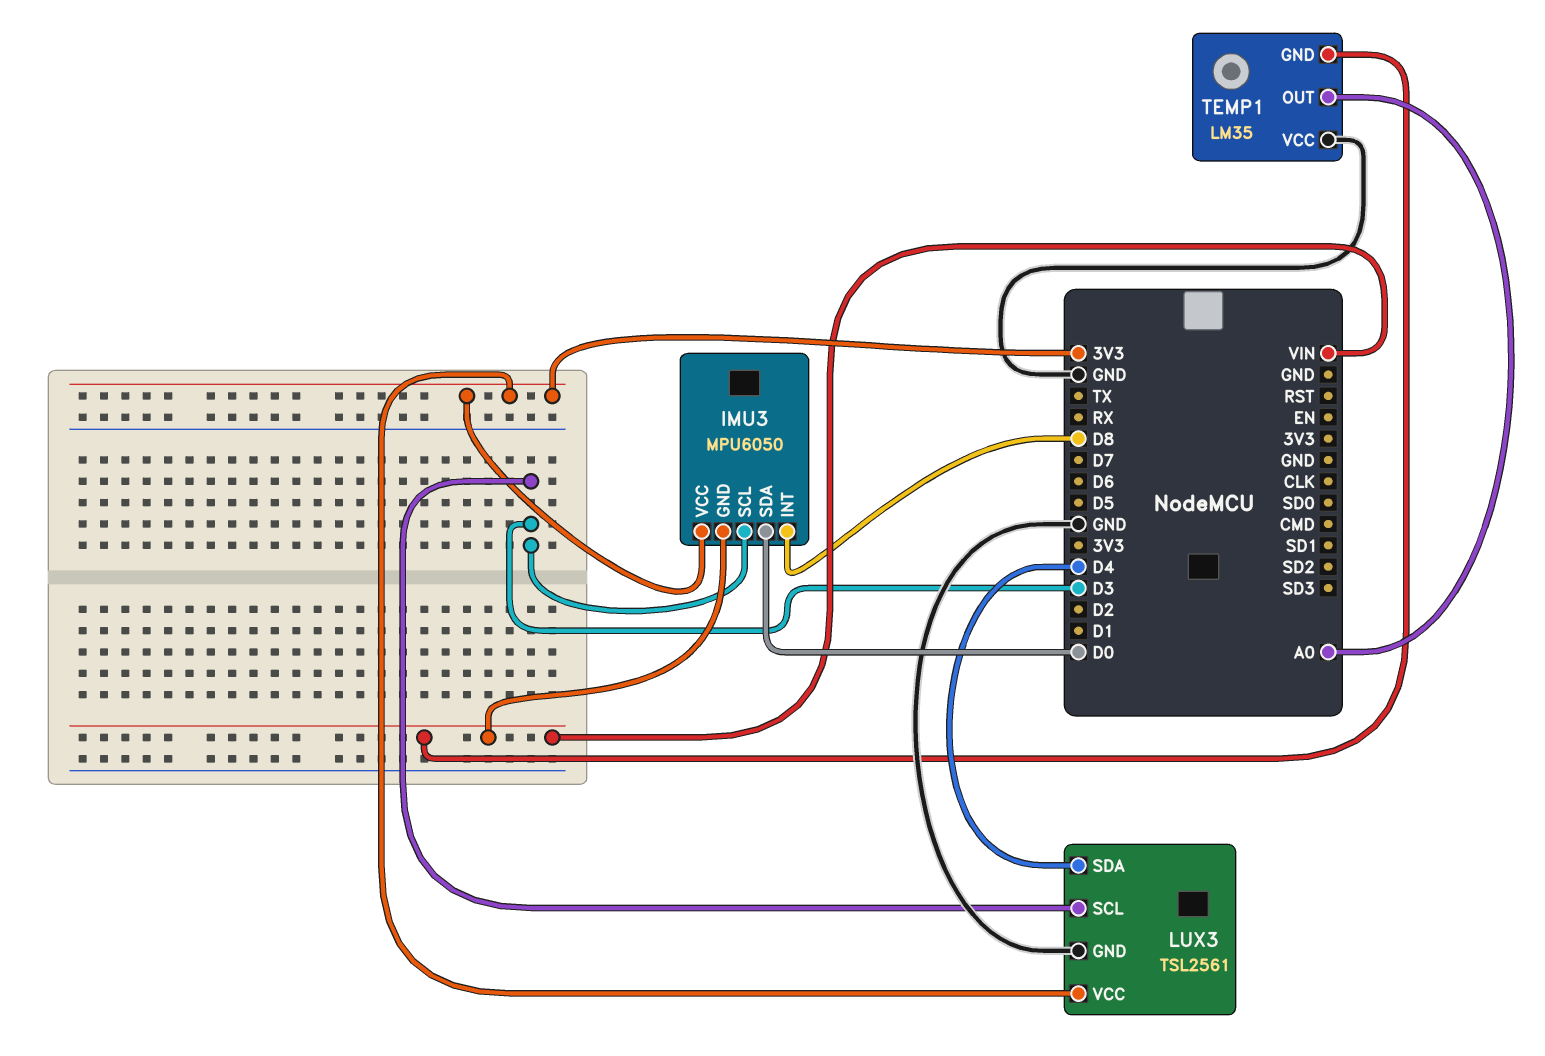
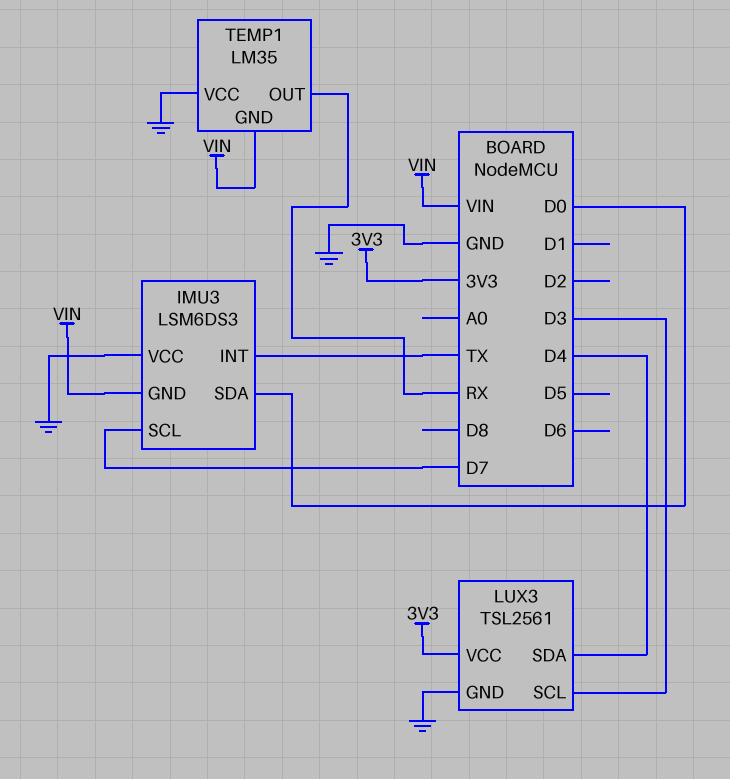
IMU3: MPU6050 -> LSM6DS3
IMU3 pin INT: D8 -> TX
IMU3 pin SCL: D3 -> D7
IMU3 pin VCC: 3V3 -> GND
TEMP1 pin OUT: A0 -> RX

